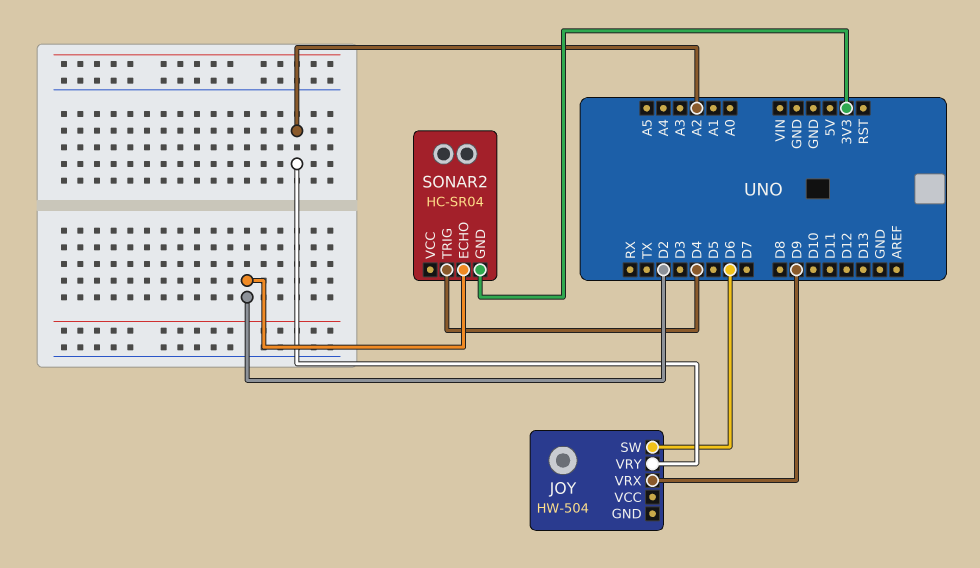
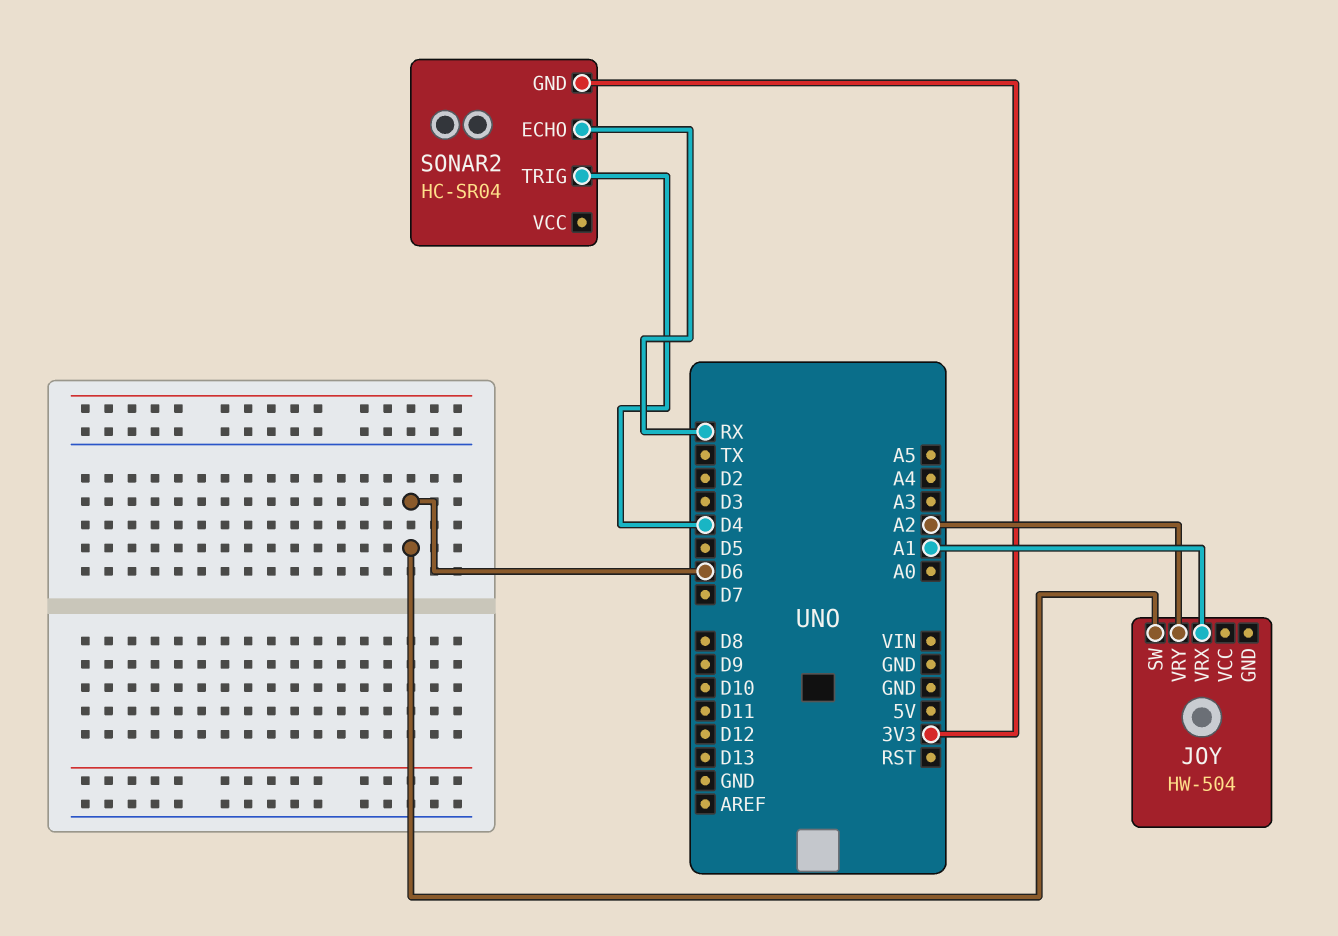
JOY pin VRX: D9 -> A1
SONAR2 pin ECHO: D2 -> RX

